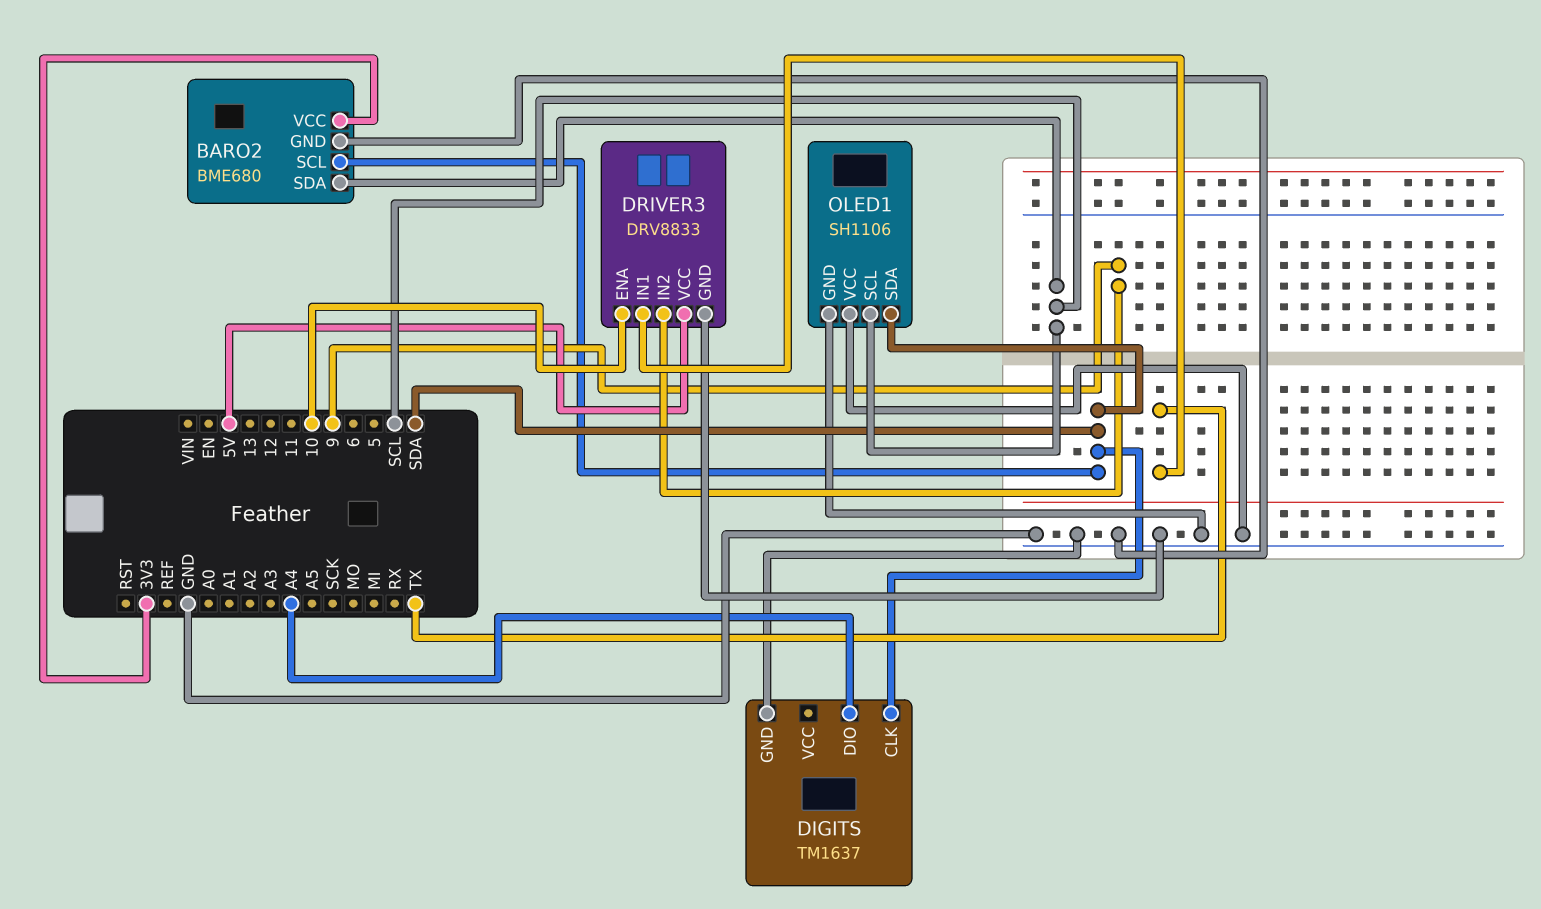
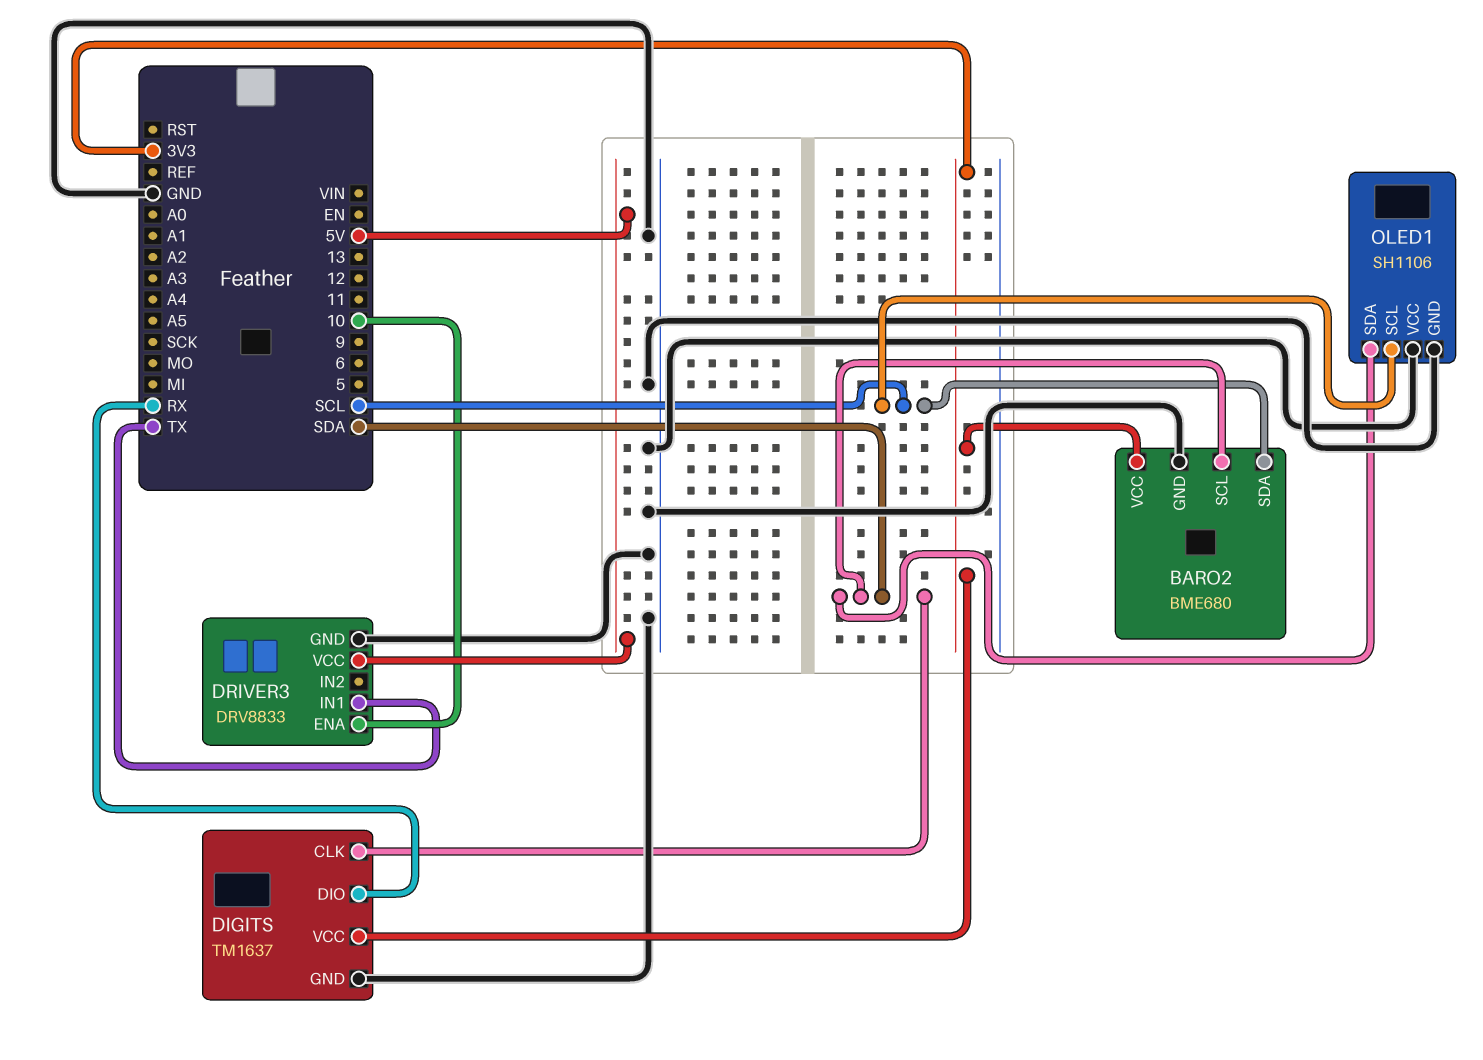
DIGITS pin DIO: A4 -> RX
DIGITS pin VCC: none -> 3V3
DRIVER3 pin IN2: 9 -> none

